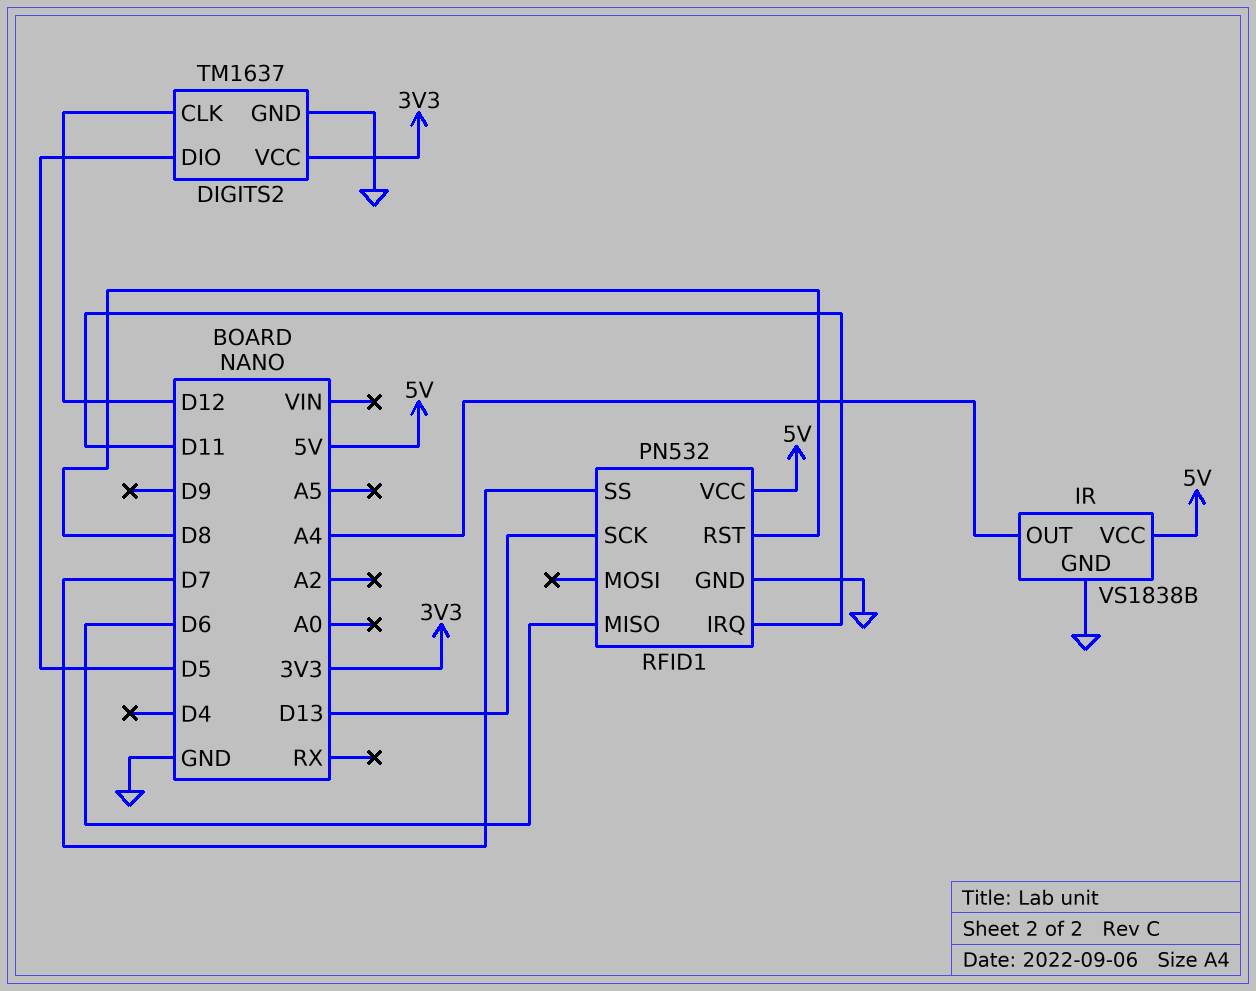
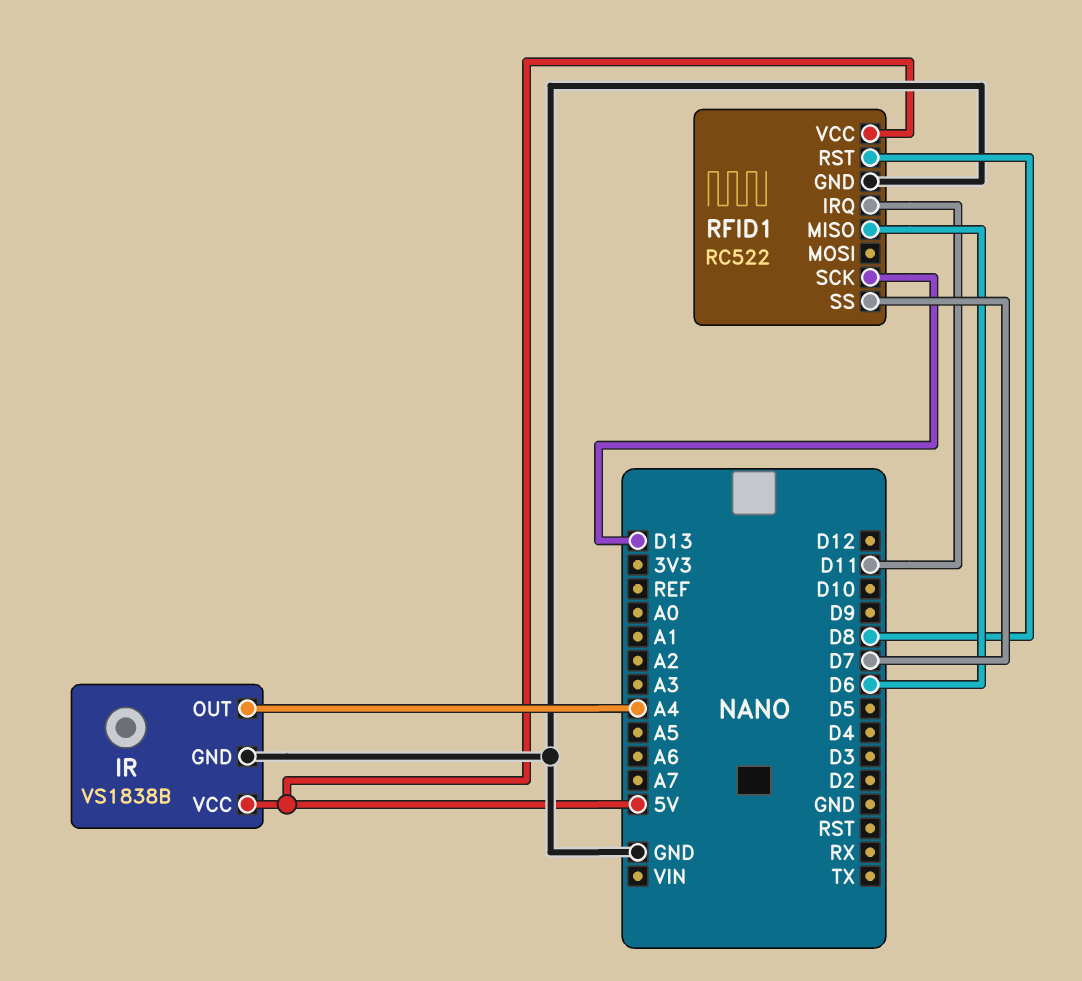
DIGITS2: TM1637 -> none
DIGITS2 pin CLK: D12 -> none
DIGITS2 pin DIO: D5 -> none
DIGITS2 pin GND: GND -> none
DIGITS2 pin VCC: 3V3 -> none
RFID1: PN532 -> RC522

